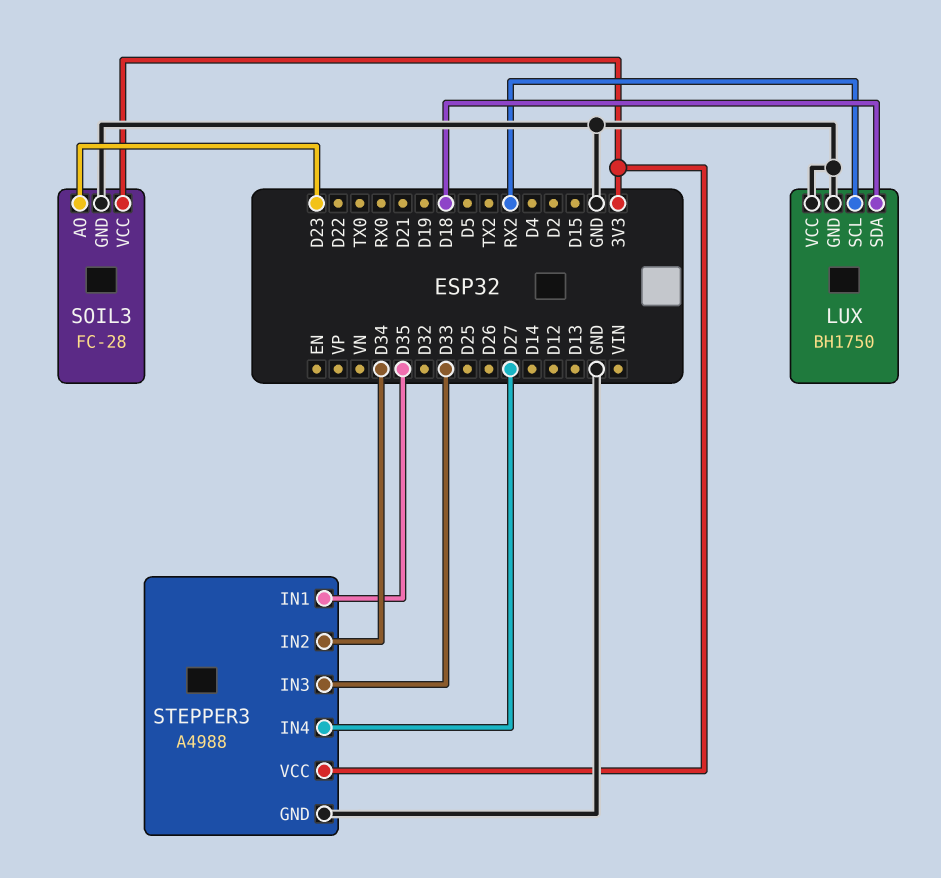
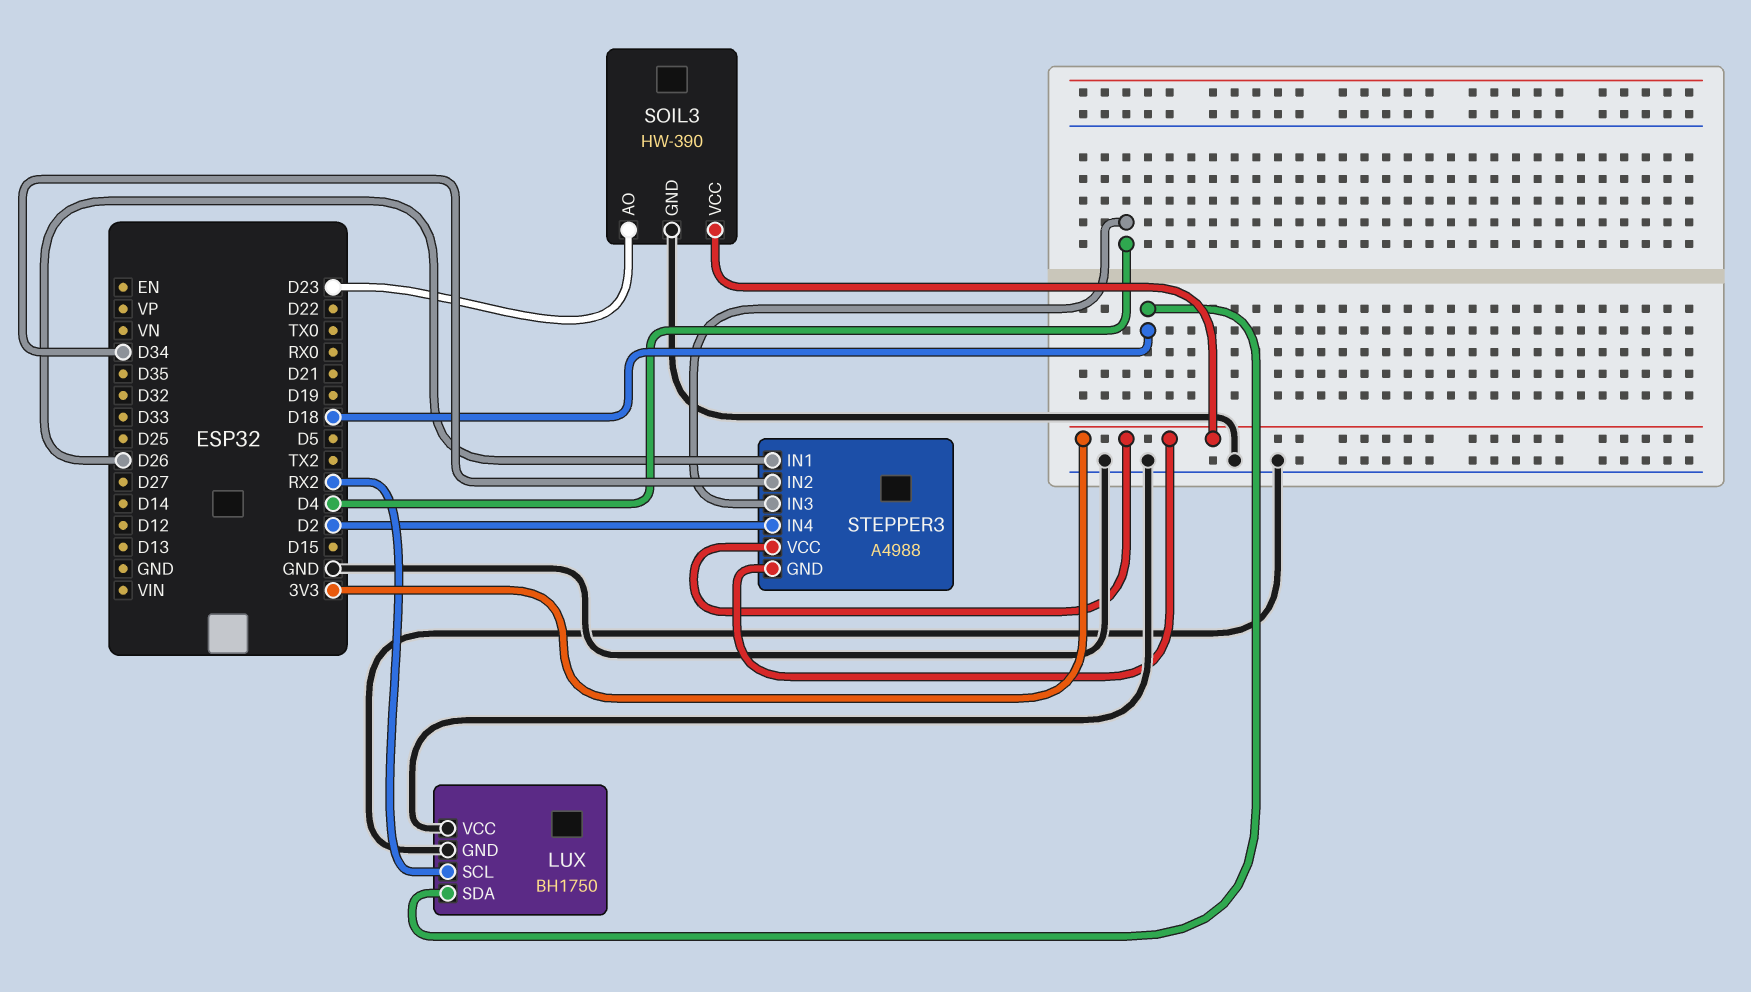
SOIL3: FC-28 -> HW-390
STEPPER3 pin GND: GND -> 3V3
STEPPER3 pin IN1: D35 -> D26
STEPPER3 pin IN3: D33 -> D4
STEPPER3 pin IN4: D27 -> D2

